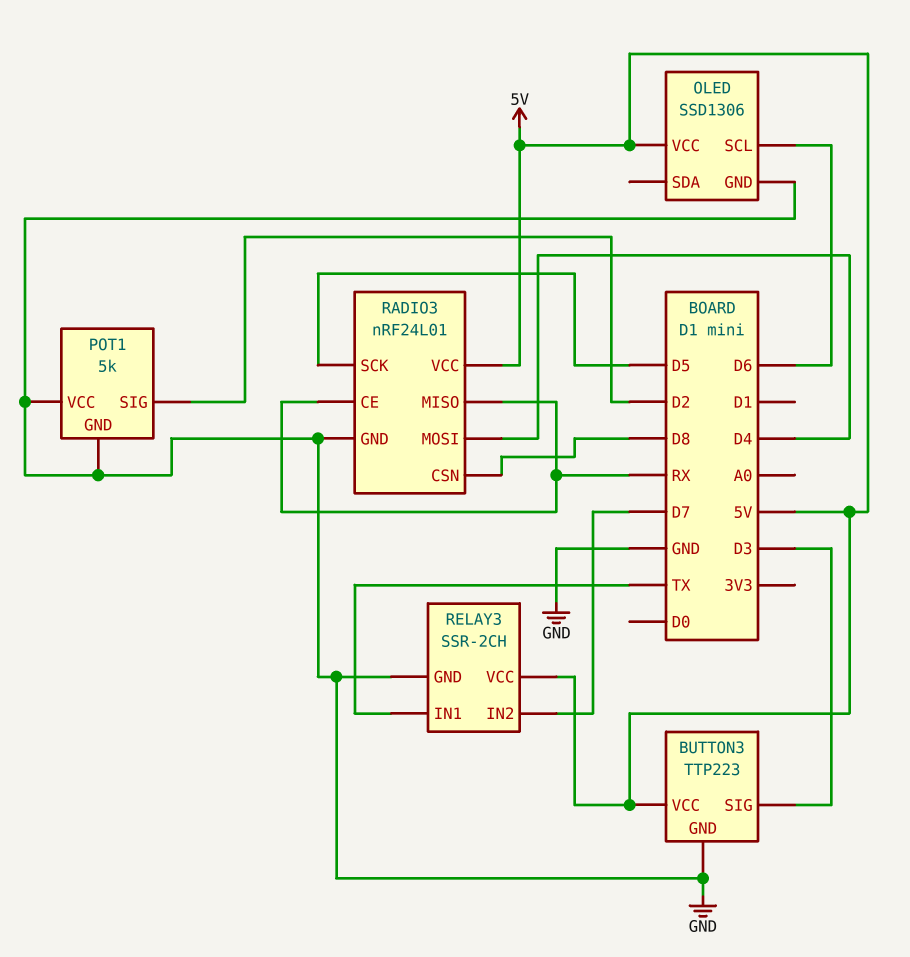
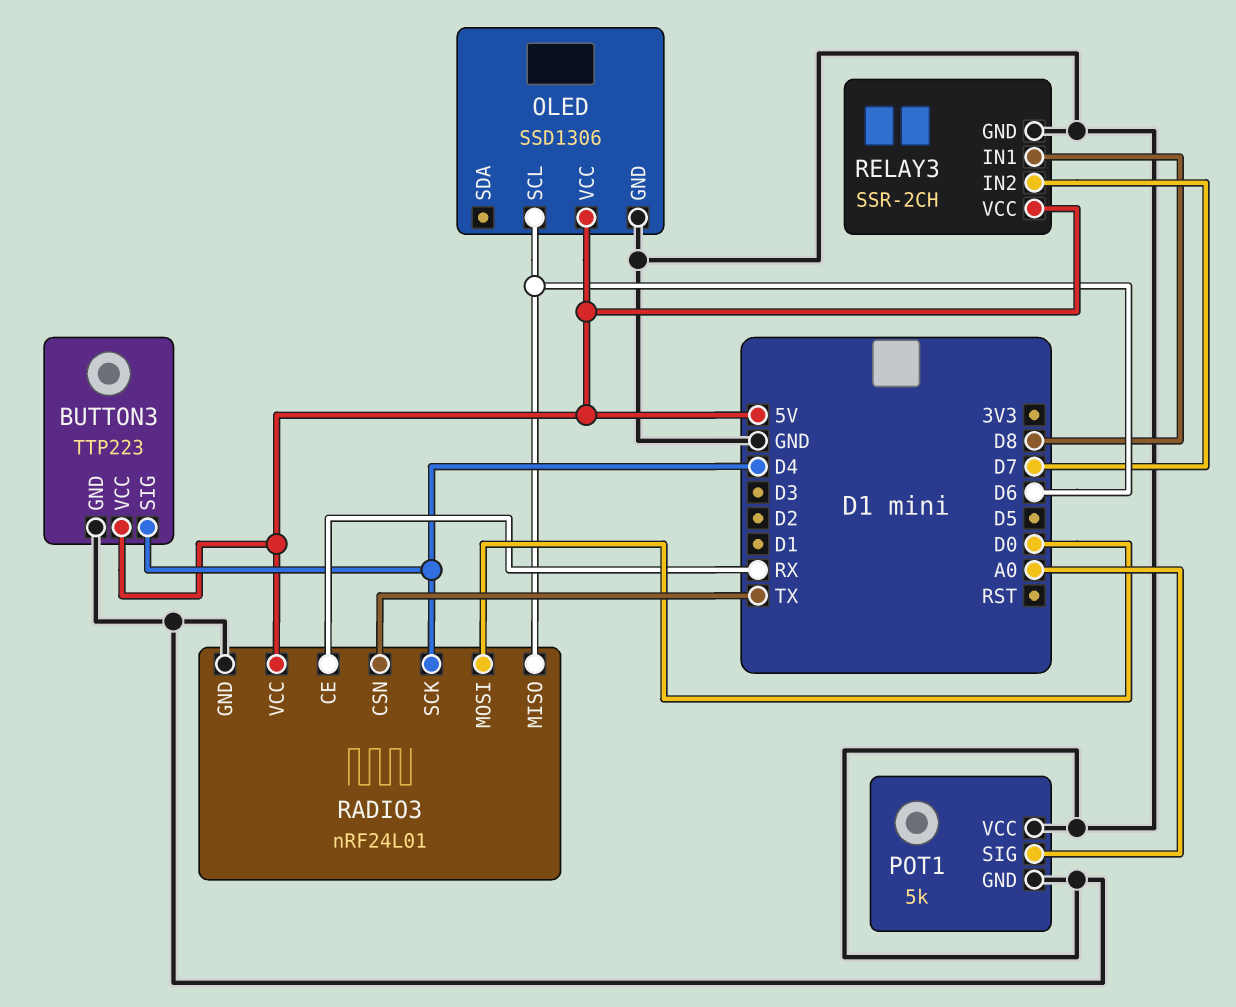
BUTTON3 pin SIG: D3 -> D4
POT1 pin SIG: D2 -> A0
RADIO3 pin CSN: D8 -> TX
RADIO3 pin MISO: RX -> D6
RADIO3 pin MOSI: D4 -> D0
RADIO3 pin SCK: D5 -> D4
RELAY3 pin IN1: TX -> D8

